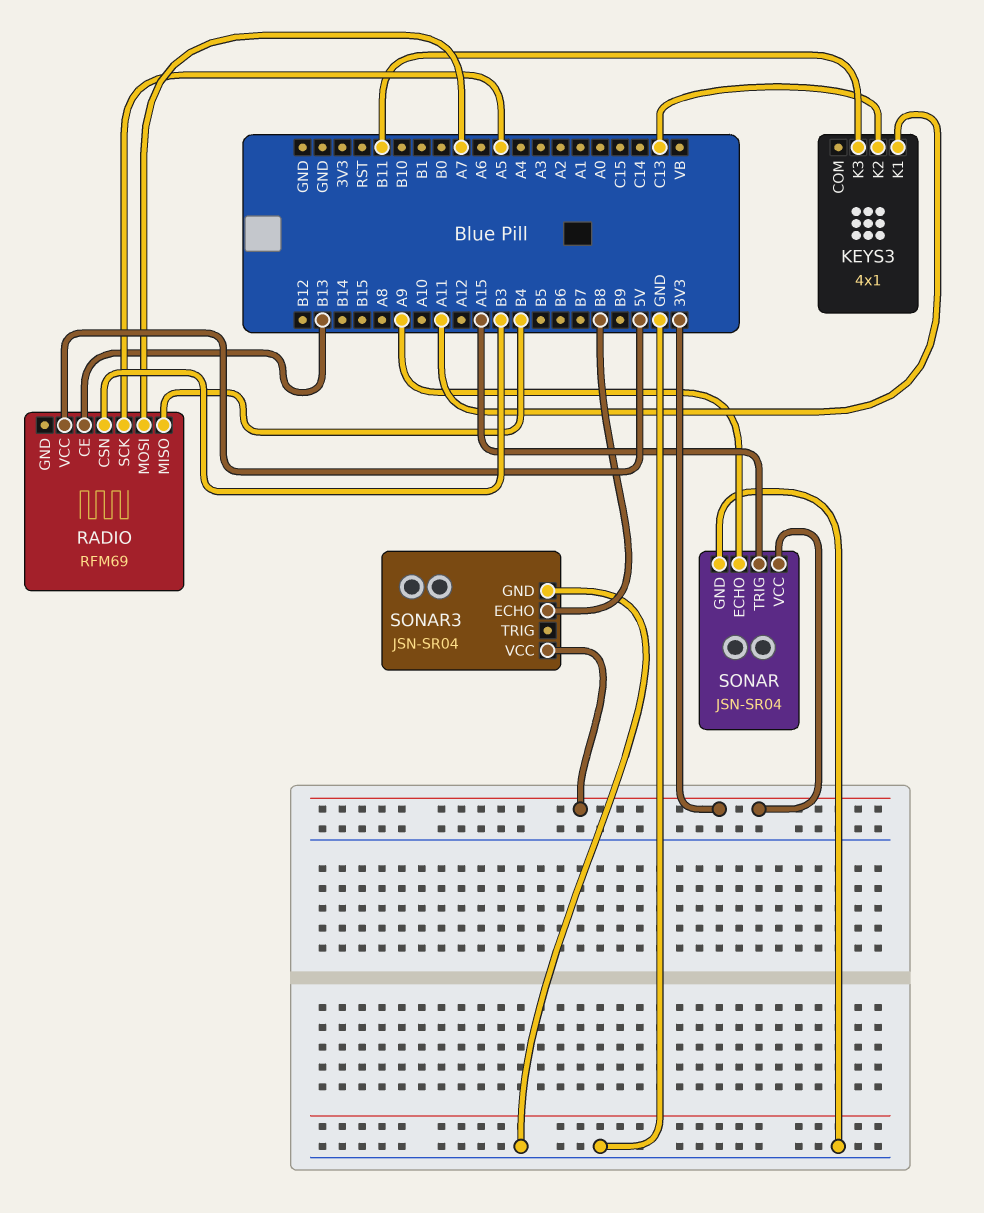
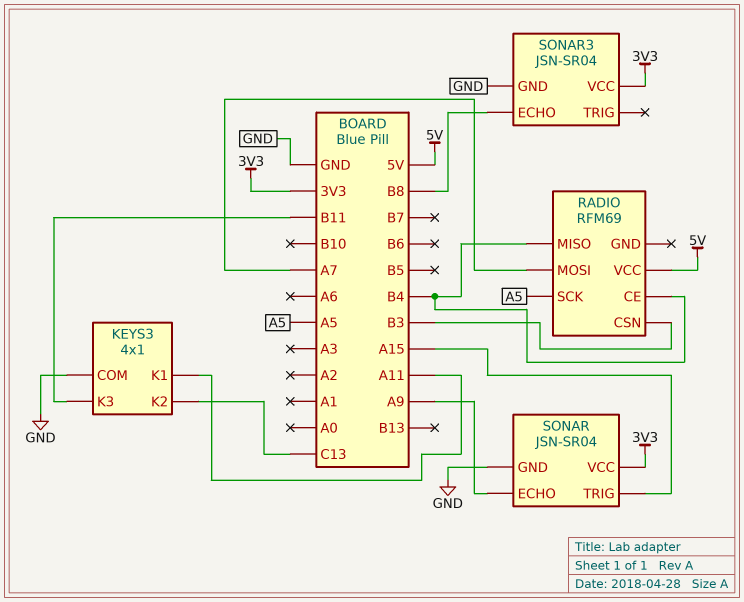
KEYS3 pin COM: none -> GND
RADIO pin CE: B13 -> B4

